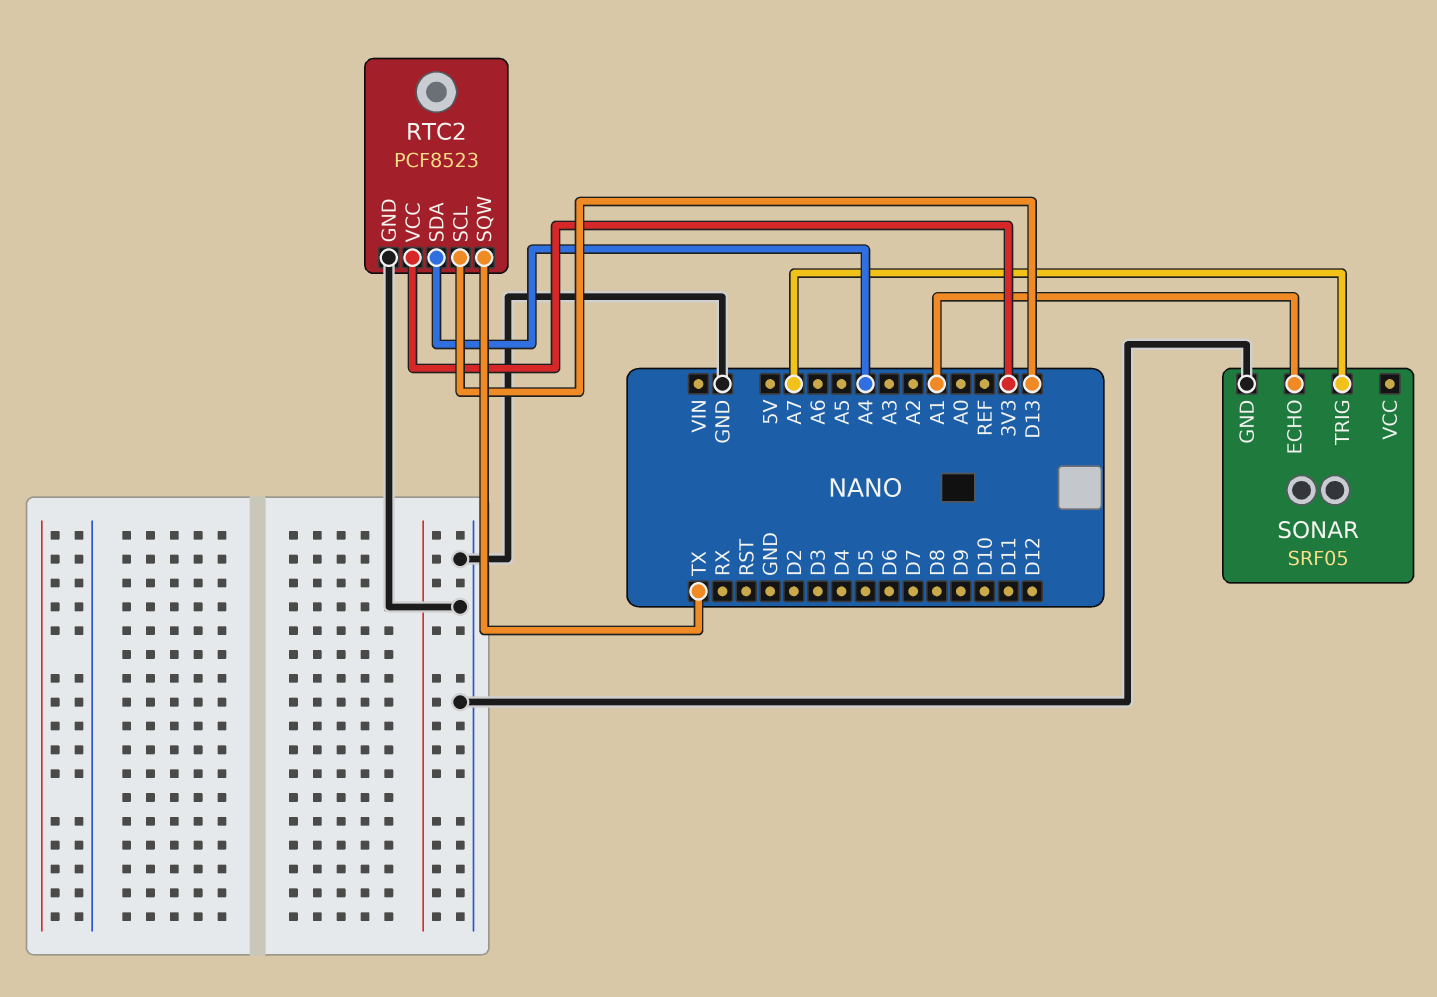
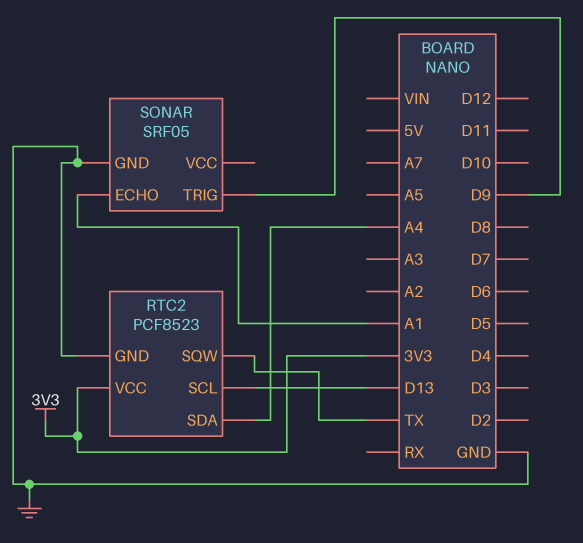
SONAR pin TRIG: A7 -> D9

